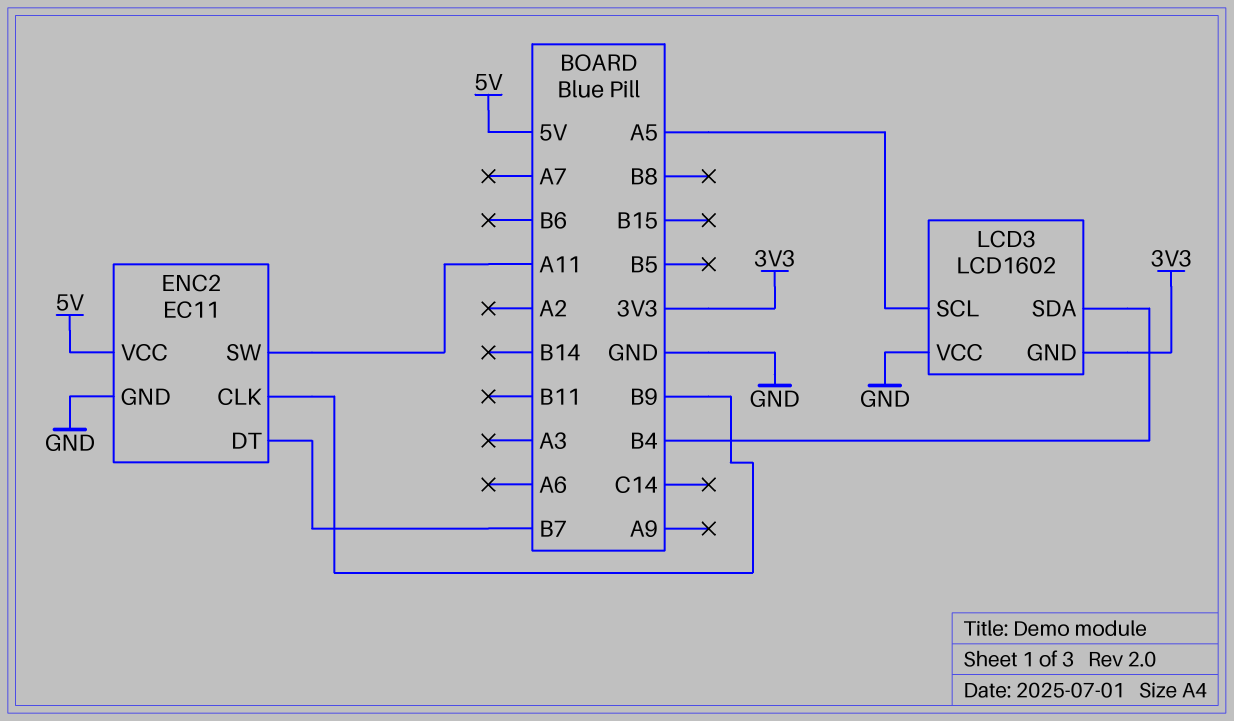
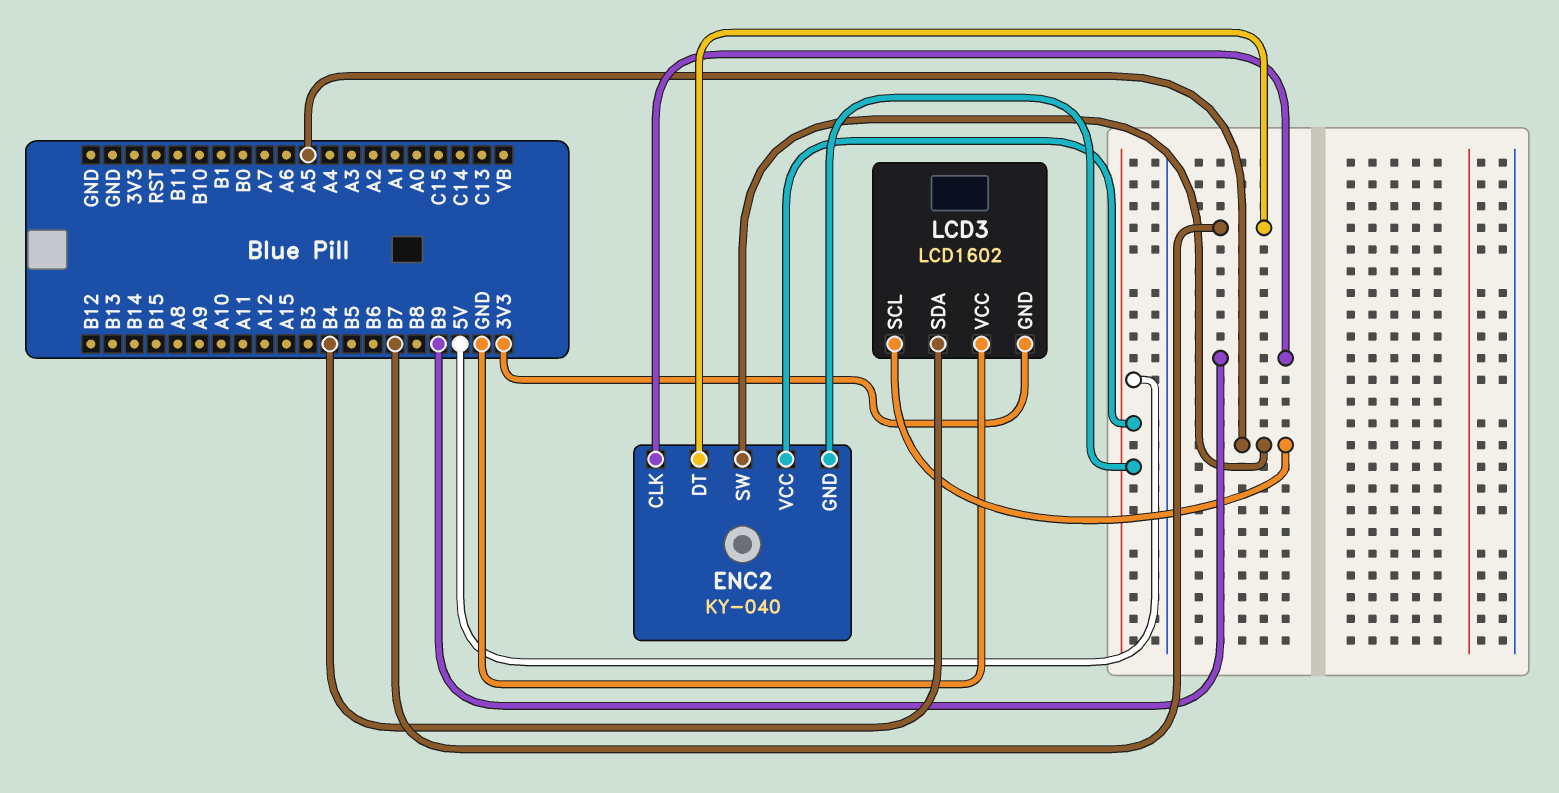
ENC2: EC11 -> KY-040
ENC2 pin GND: GND -> 5V
ENC2 pin SW: A11 -> A5

